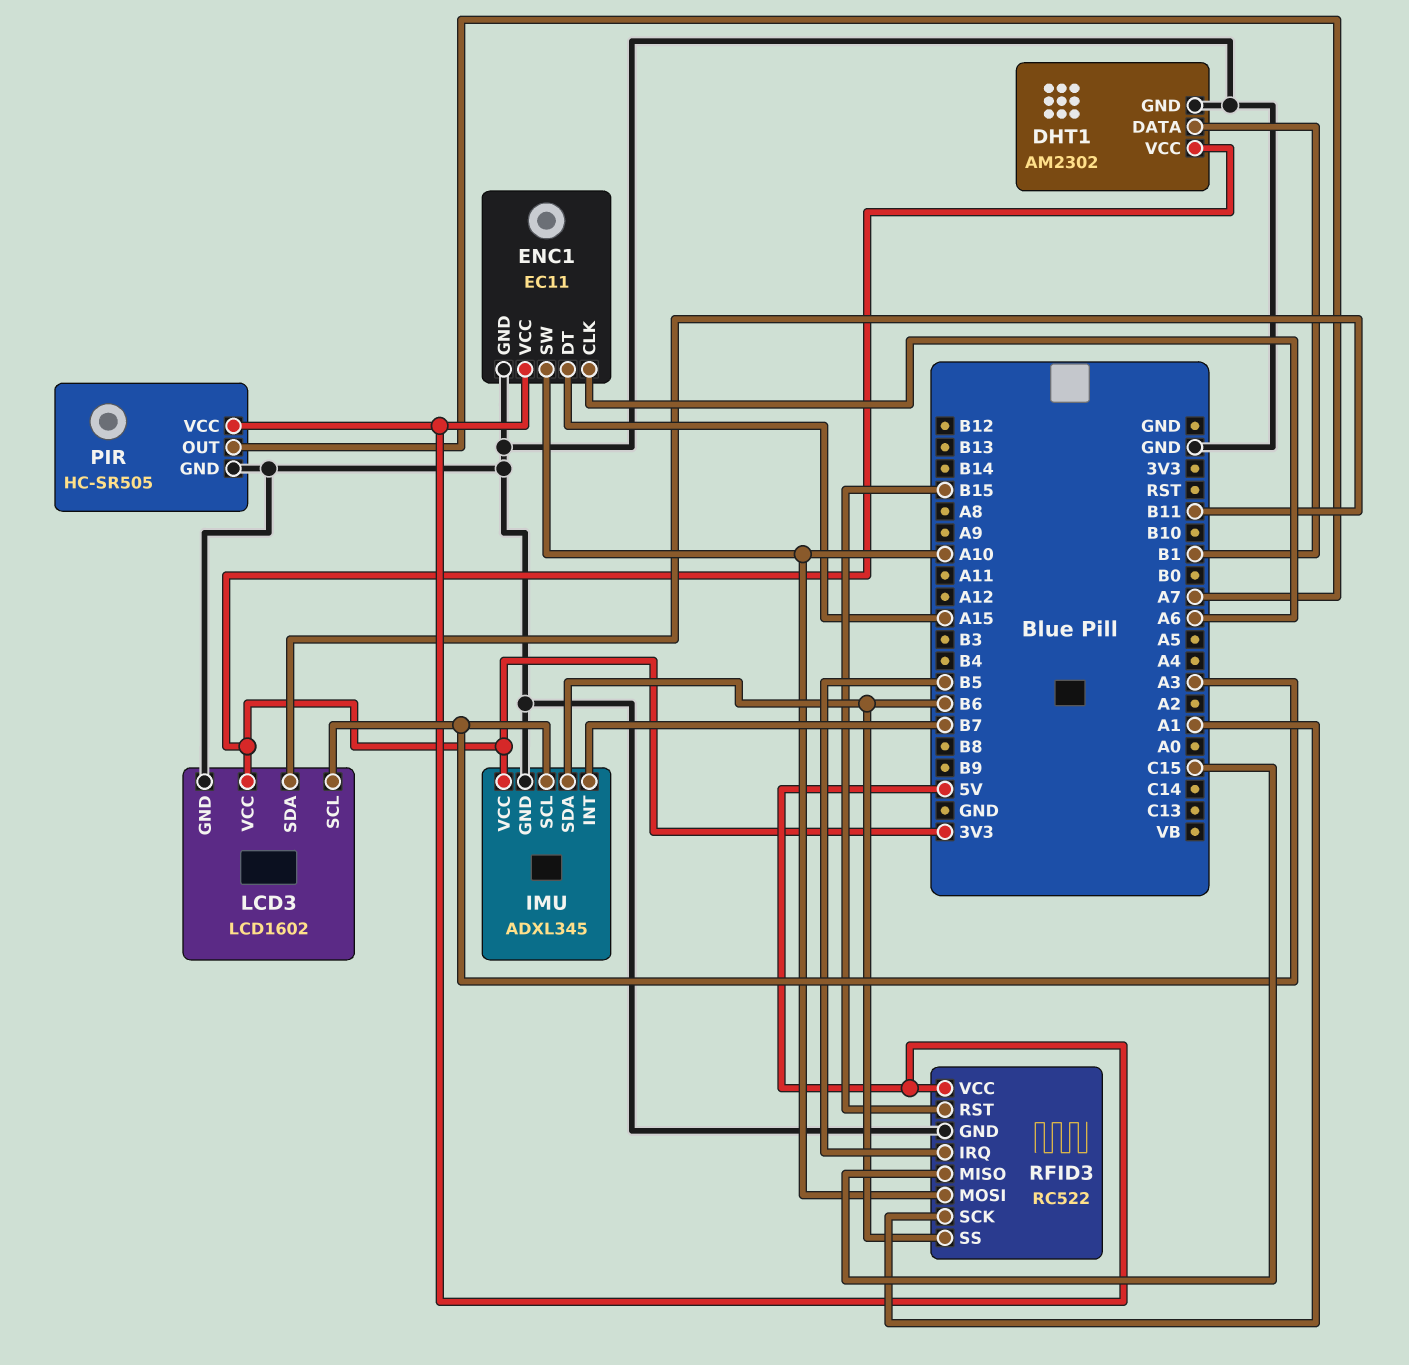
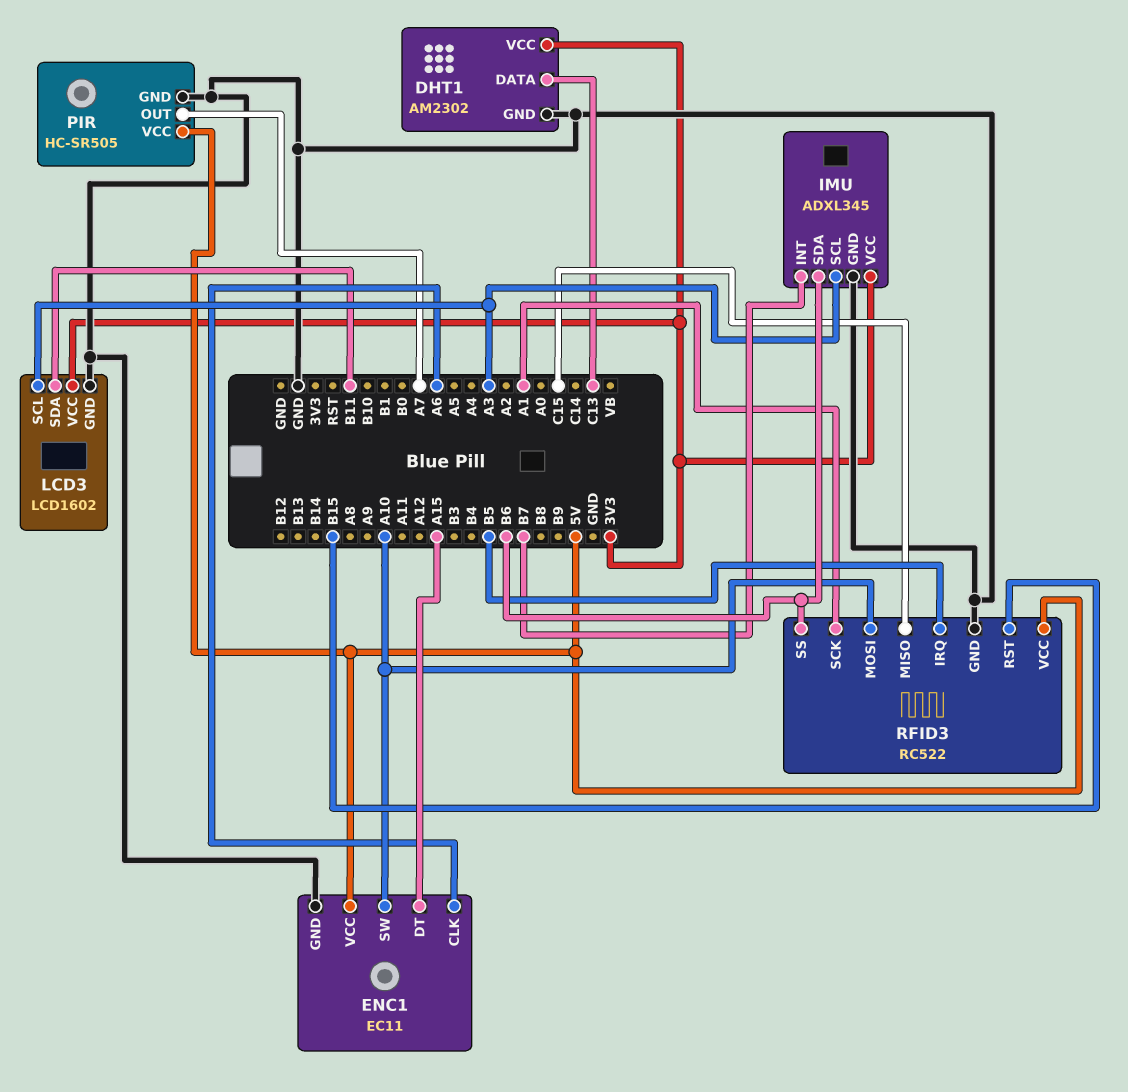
DHT1 pin DATA: B1 -> C13

